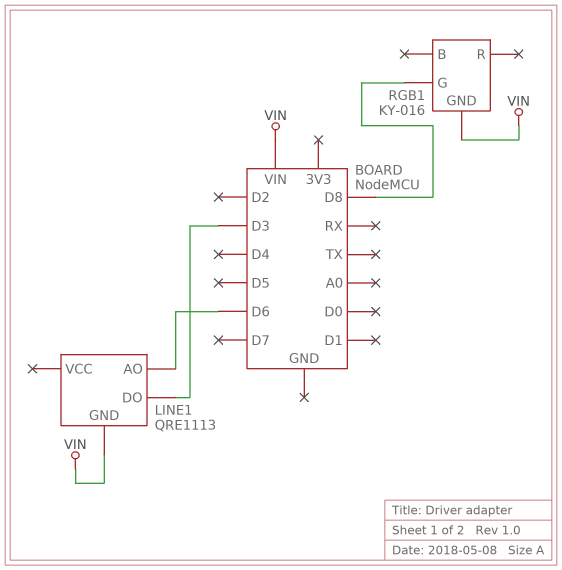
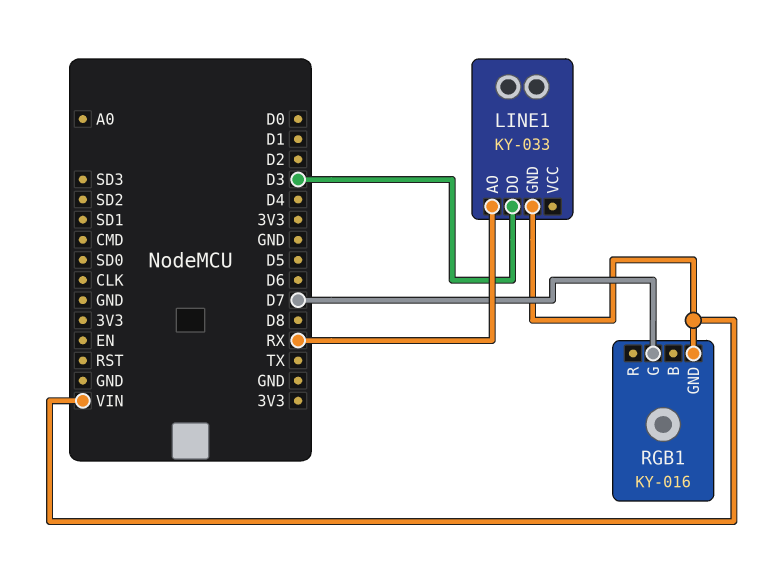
LINE1: QRE1113 -> KY-033
LINE1 pin AO: D6 -> RX
RGB1 pin G: D8 -> D7

